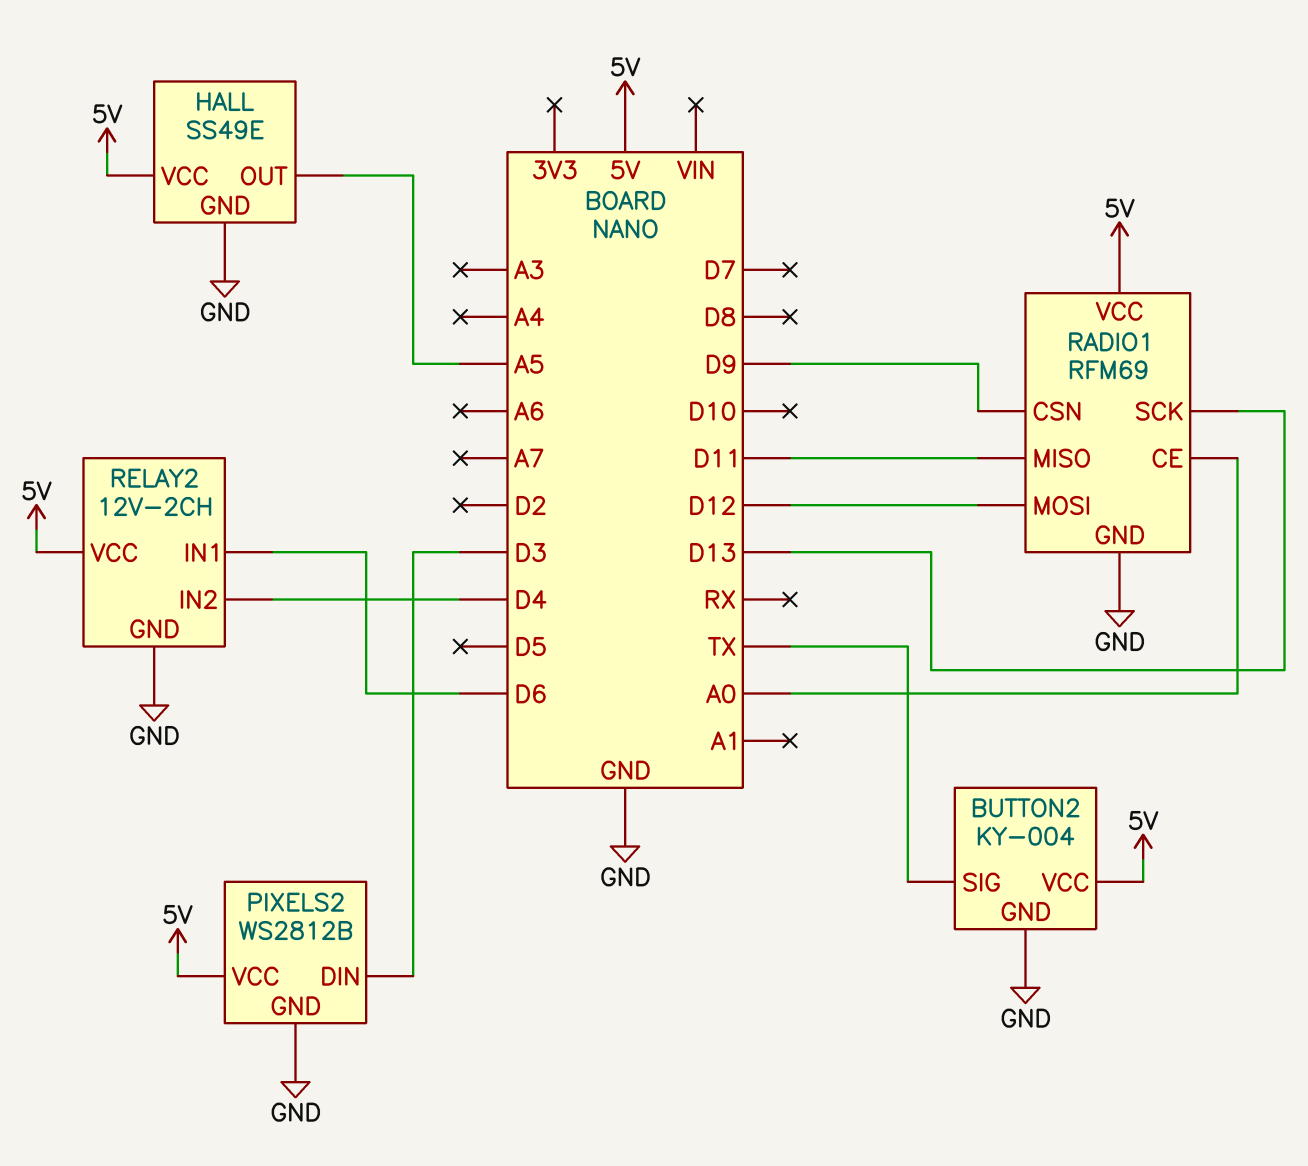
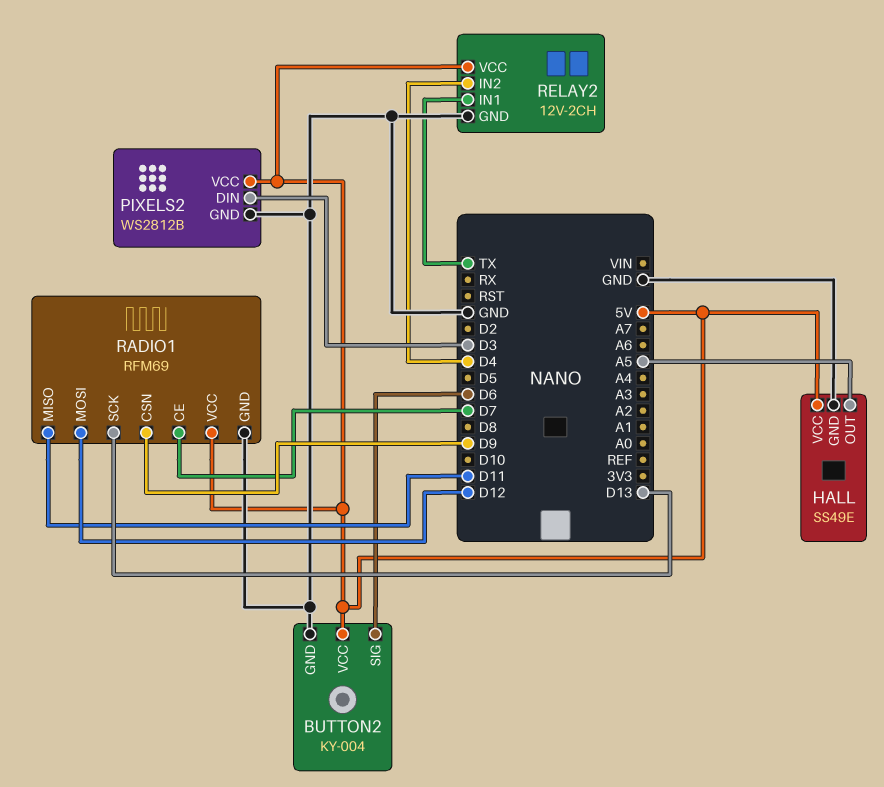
BUTTON2 pin SIG: TX -> D6
RADIO1 pin CE: A0 -> D7
RELAY2 pin IN1: D6 -> TX

